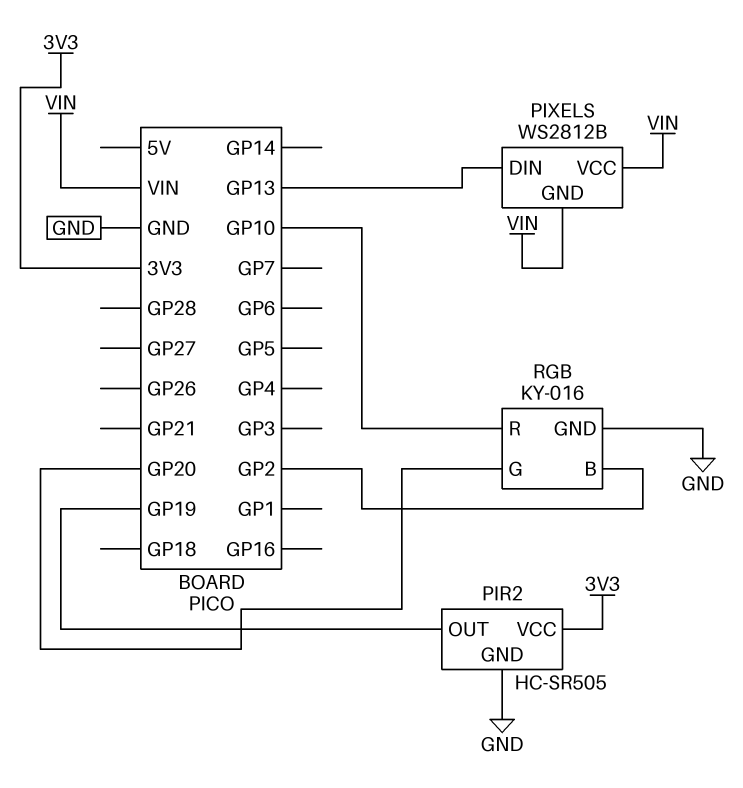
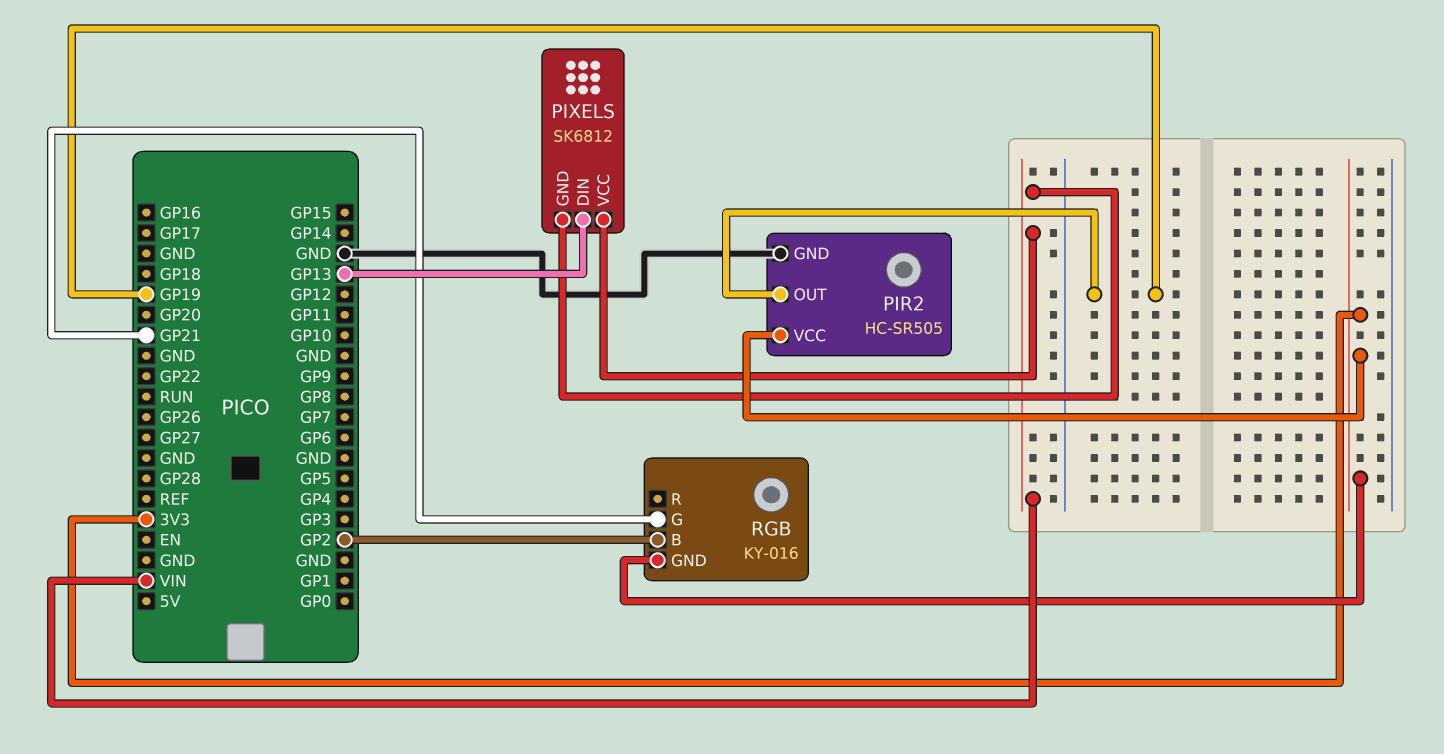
PIXELS: WS2812B -> SK6812
RGB pin G: GP20 -> GP21
RGB pin GND: GND -> 3V3
RGB pin R: GP10 -> none

